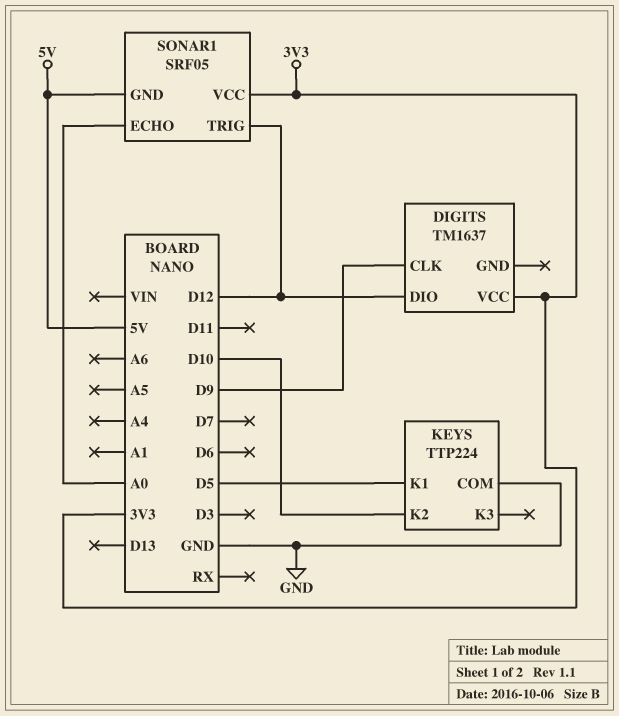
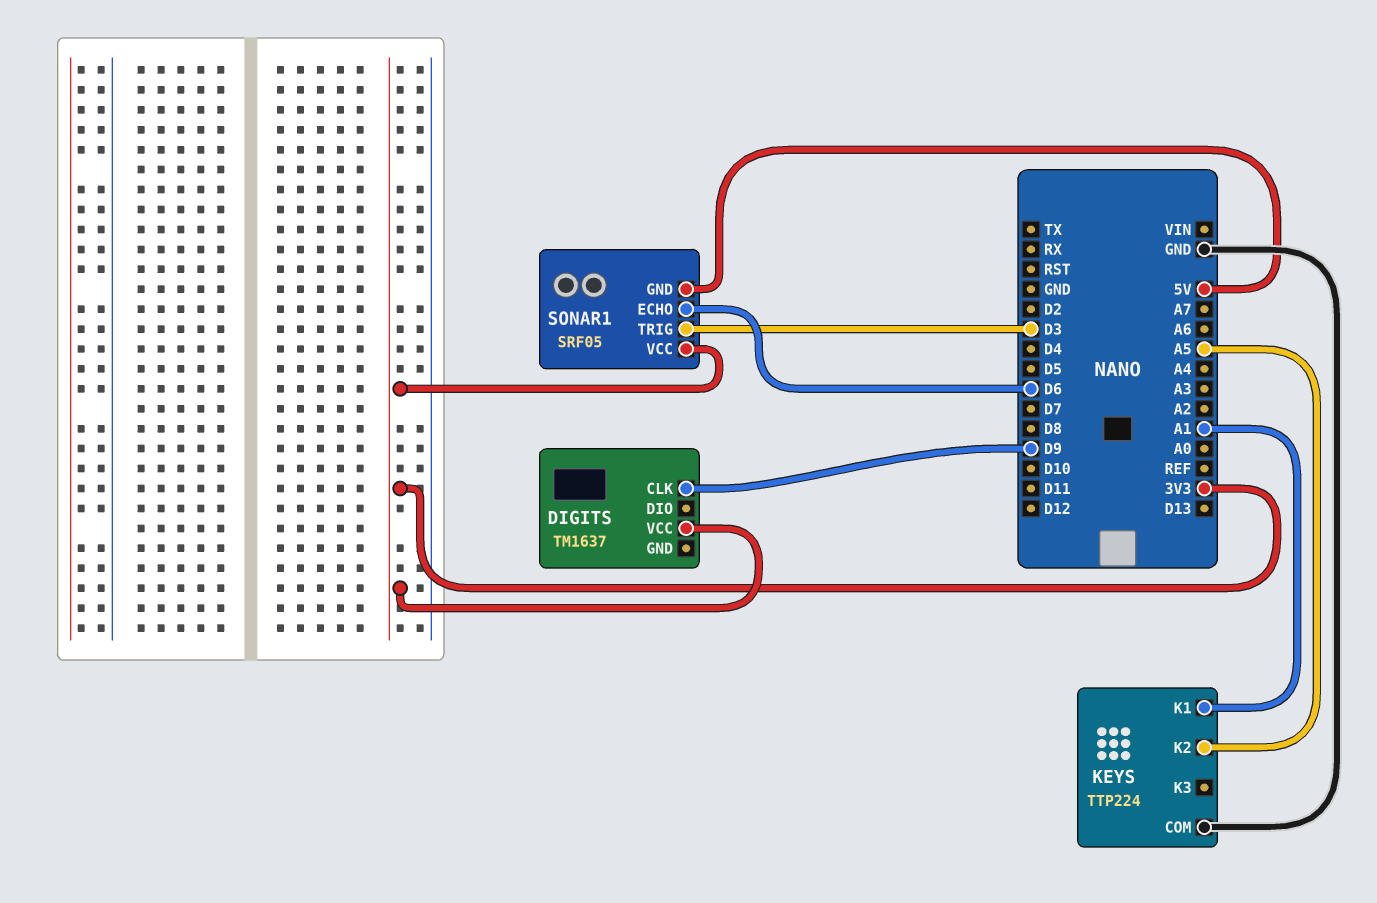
DIGITS pin DIO: D12 -> none
KEYS pin K1: D5 -> A1
KEYS pin K2: D10 -> A5
SONAR1 pin ECHO: A0 -> D6
SONAR1 pin TRIG: D12 -> D3

